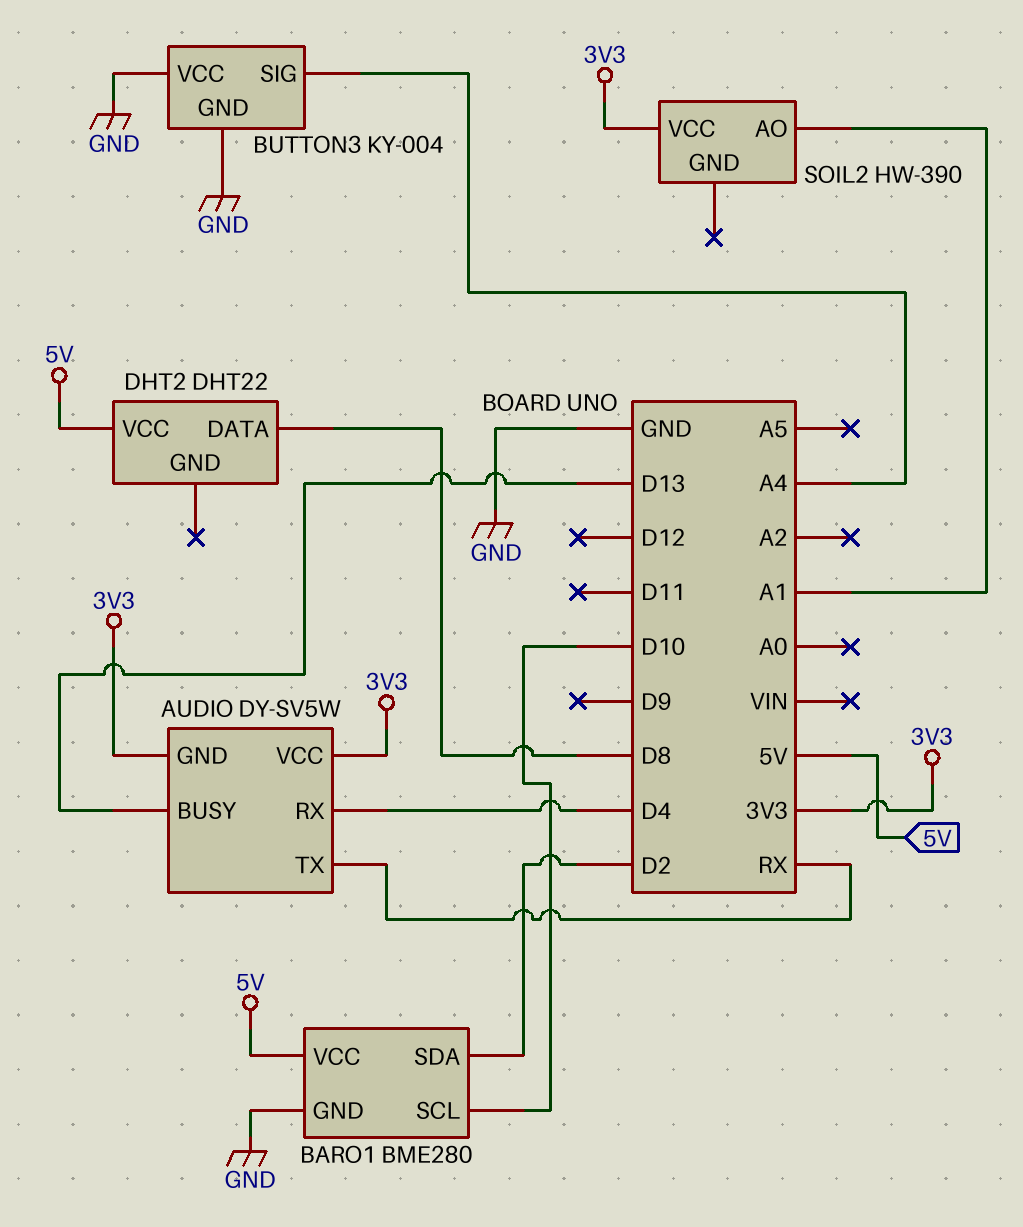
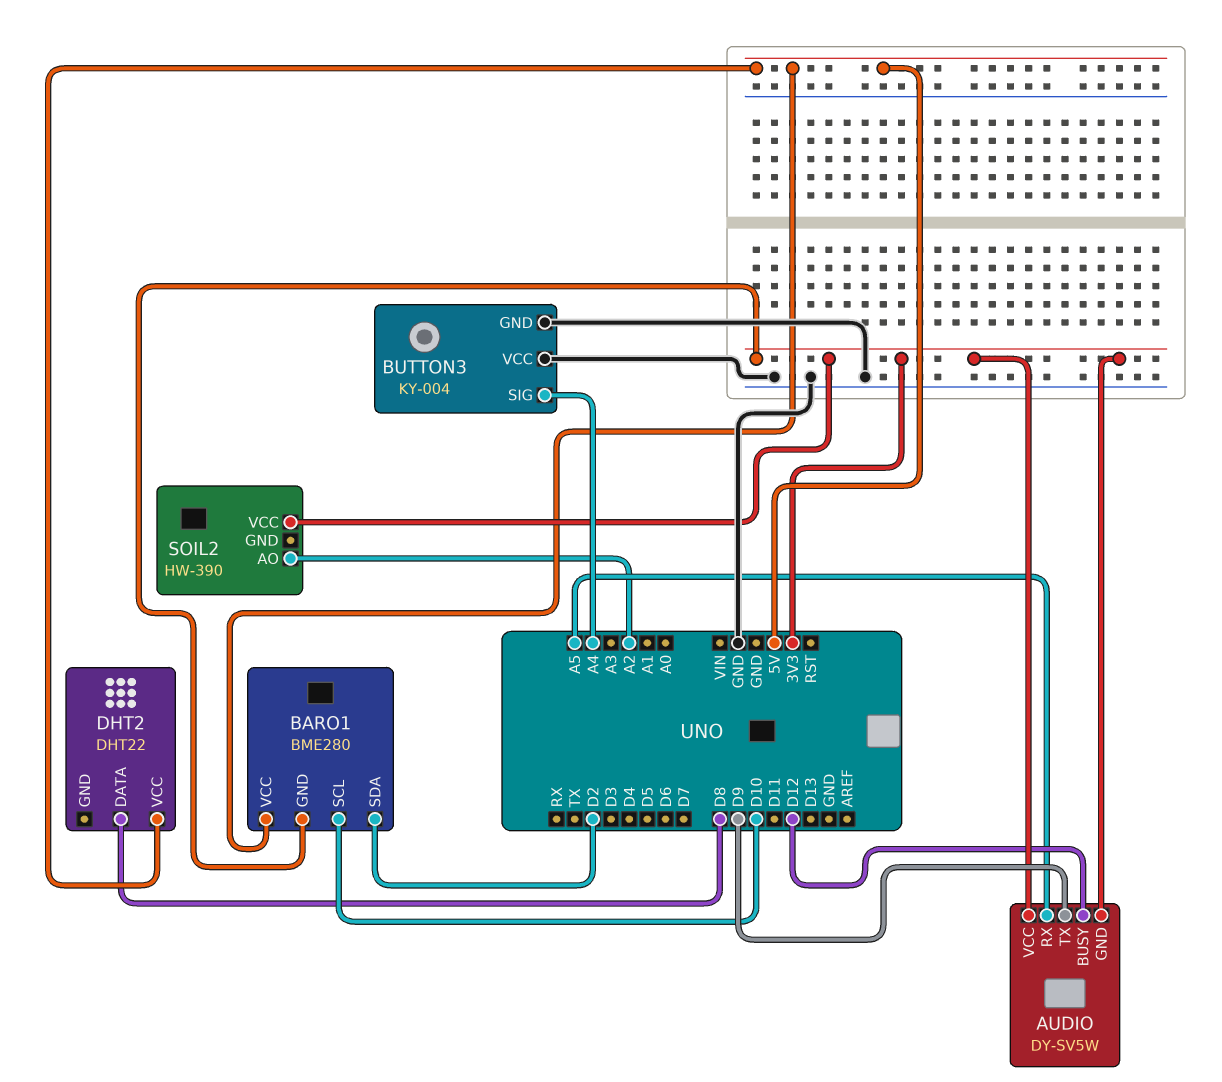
AUDIO pin BUSY: D13 -> D12
AUDIO pin RX: D4 -> A5
AUDIO pin TX: RX -> D9
BARO1 pin GND: GND -> 3V3
SOIL2 pin AO: A1 -> A2

